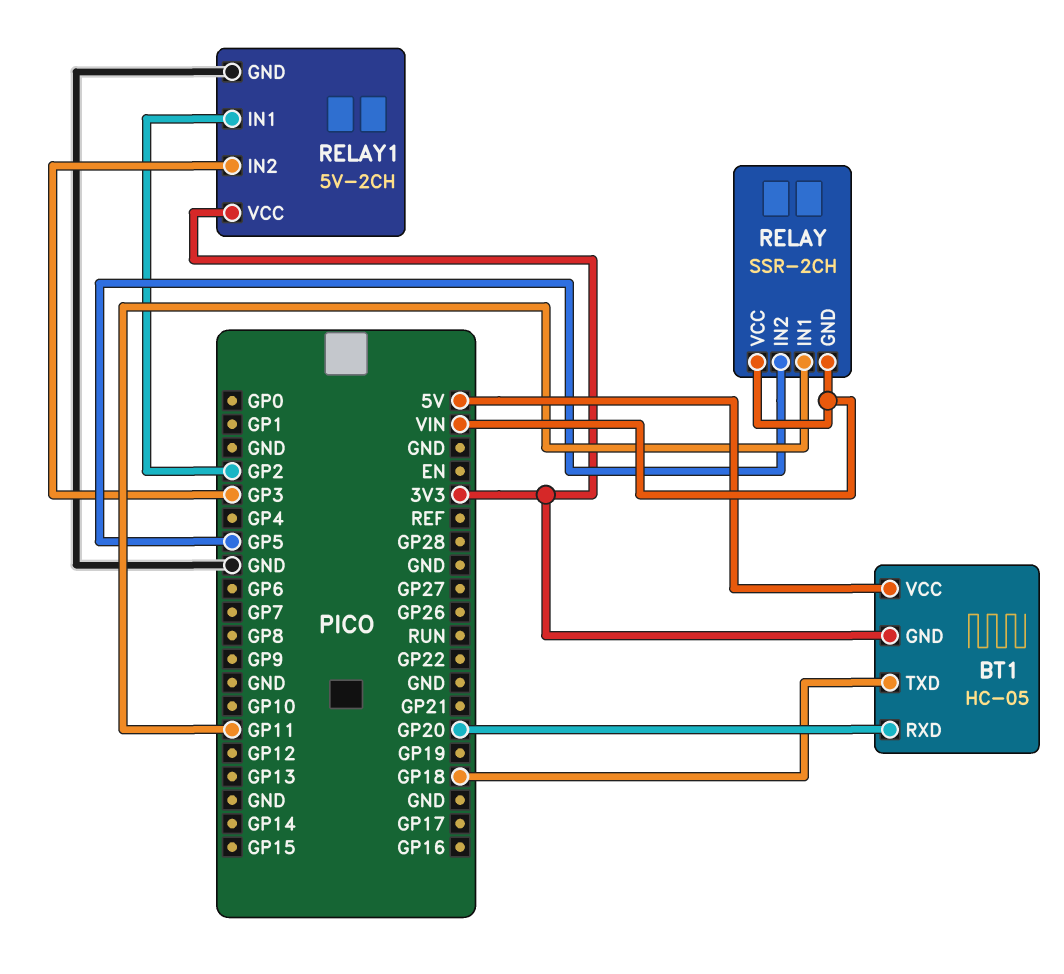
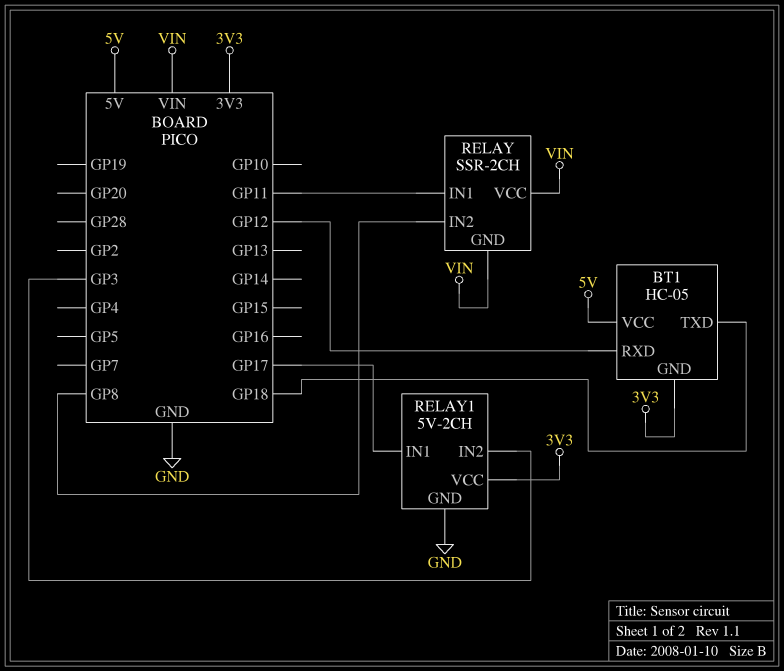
BT1 pin RXD: GP20 -> GP12
RELAY pin IN2: GP5 -> GP8
RELAY1 pin IN1: GP2 -> GP17

